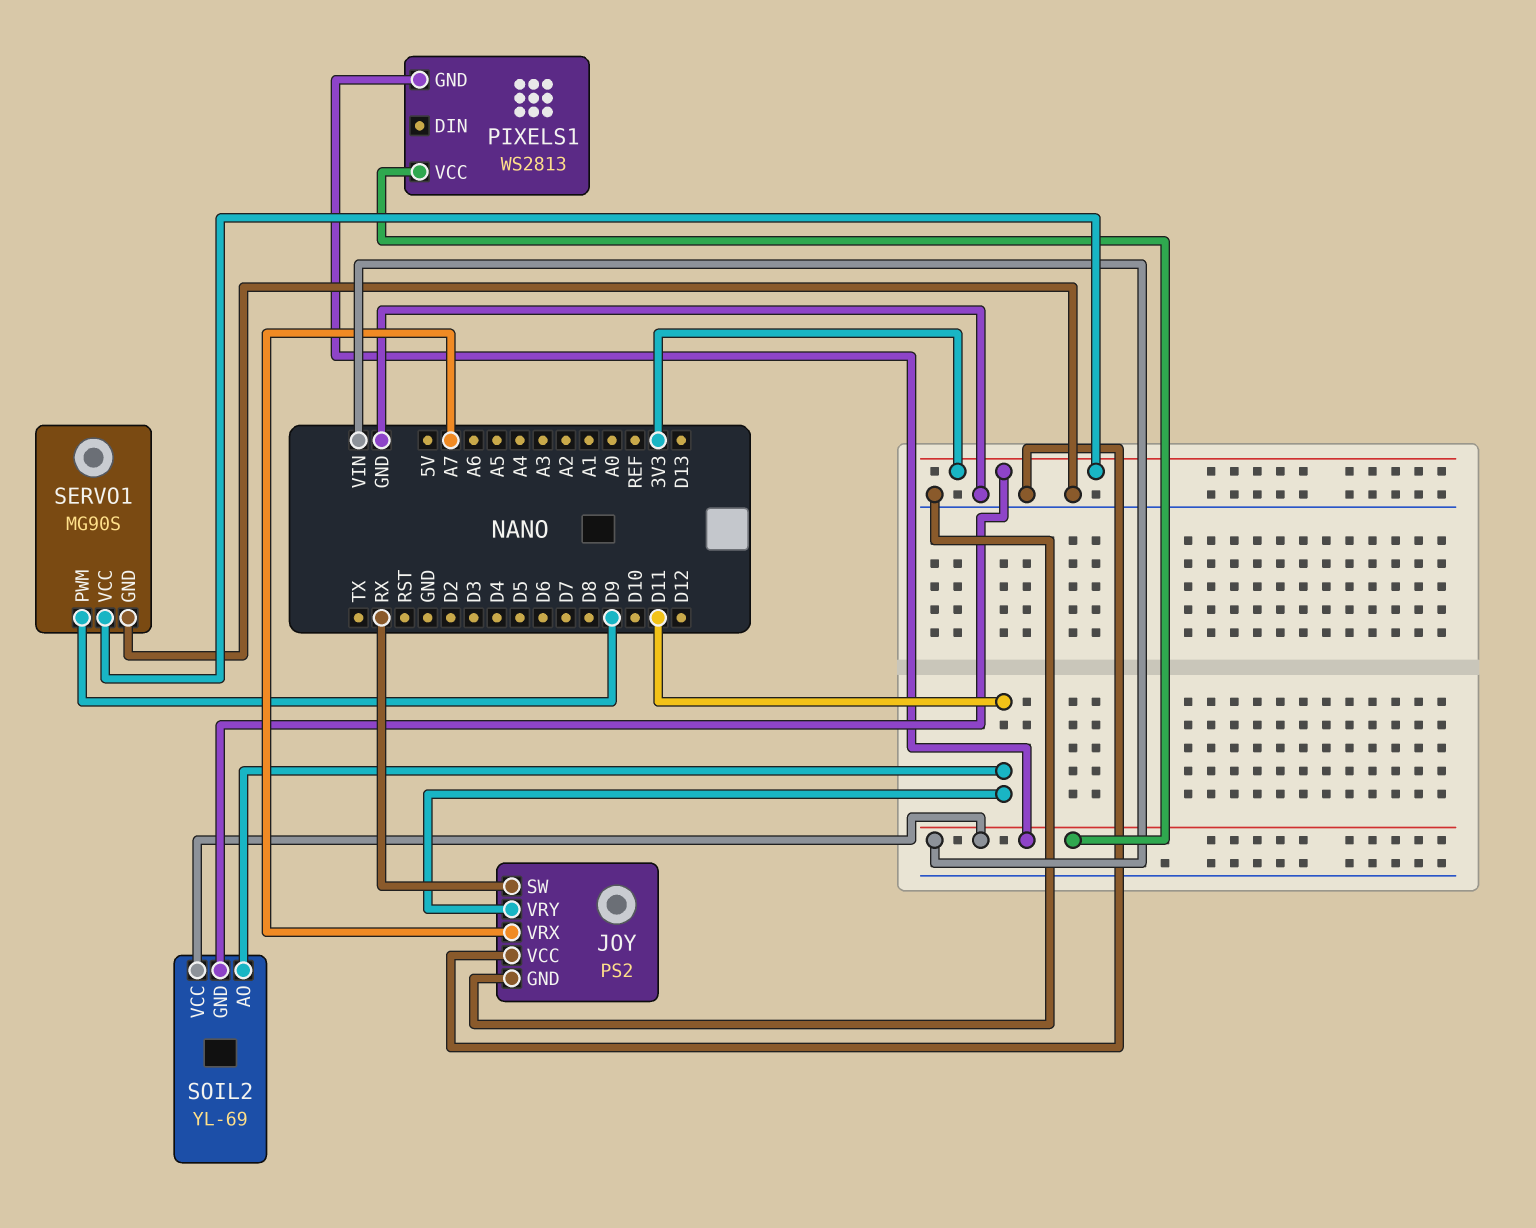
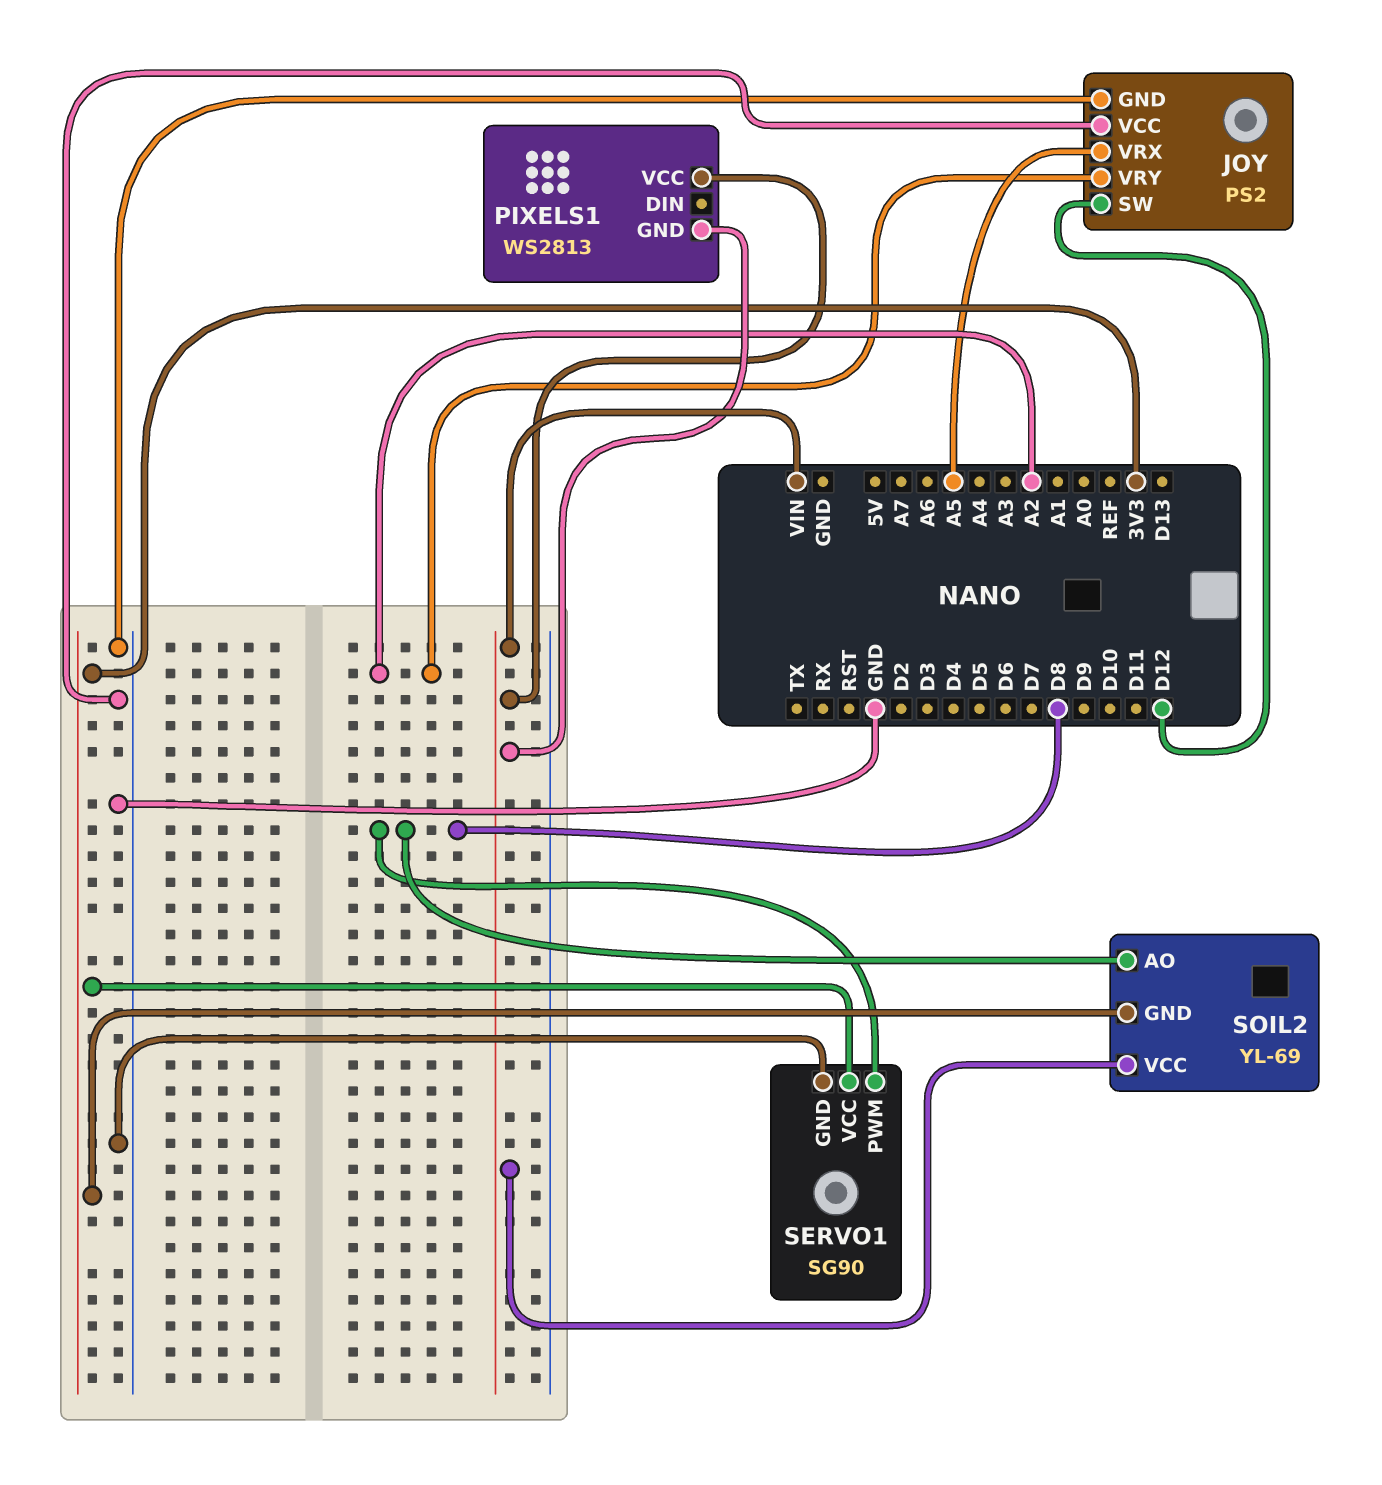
JOY pin SW: RX -> D12
JOY pin VRX: A7 -> A5
JOY pin VRY: D11 -> A2
SERVO1: MG90S -> SG90
SERVO1 pin PWM: D9 -> D8
SOIL2 pin AO: D11 -> D8

